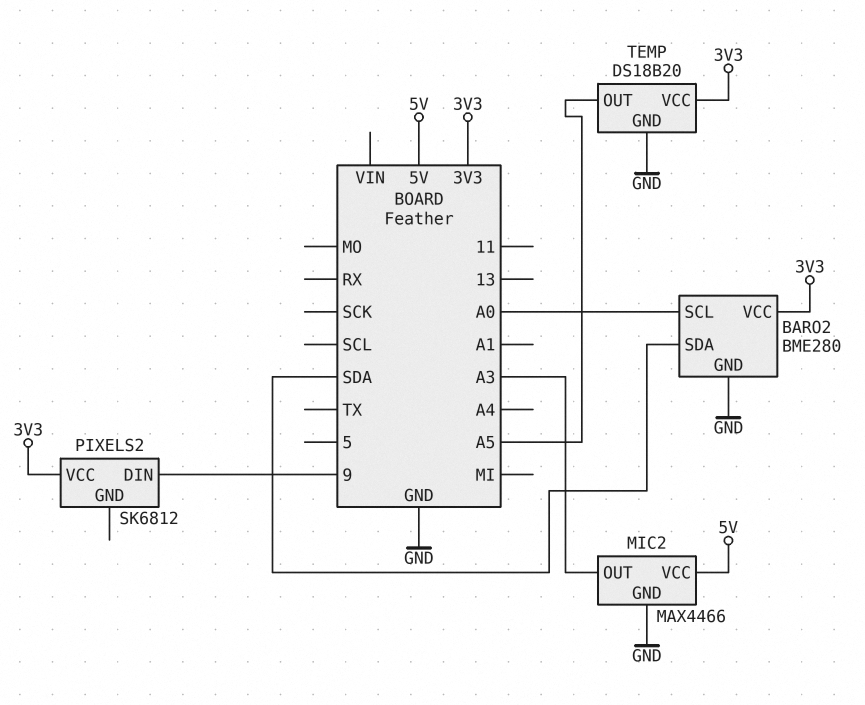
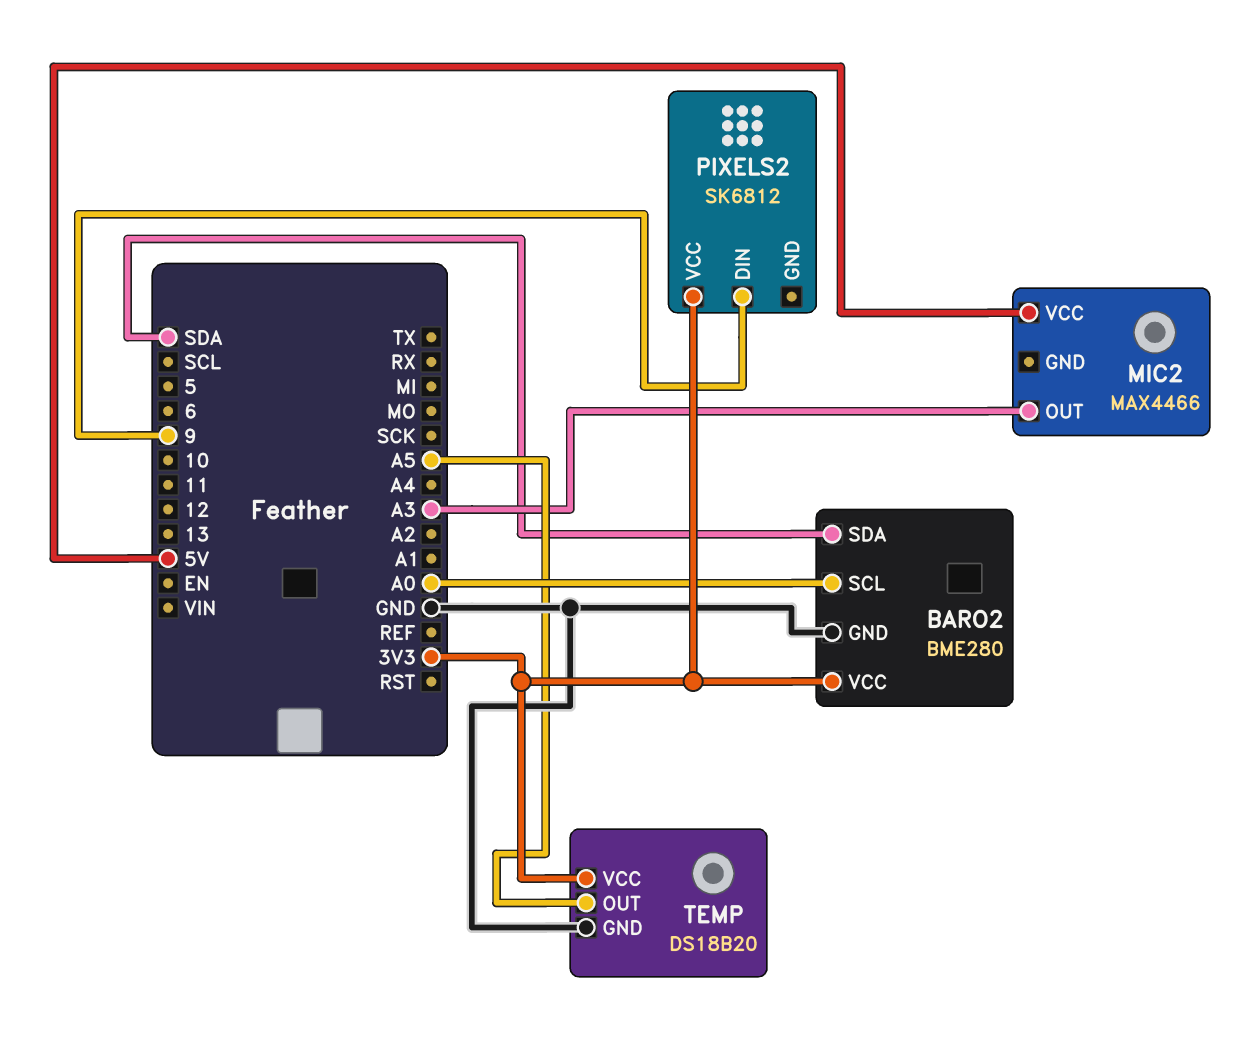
MIC2 pin GND: GND -> none

